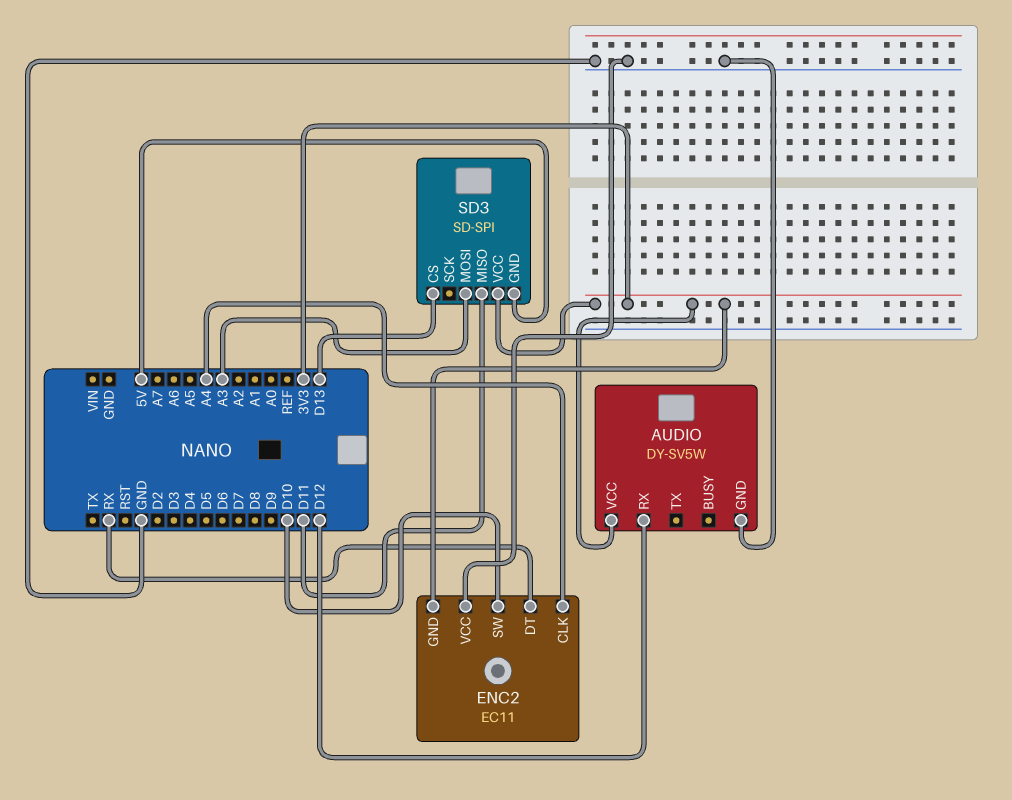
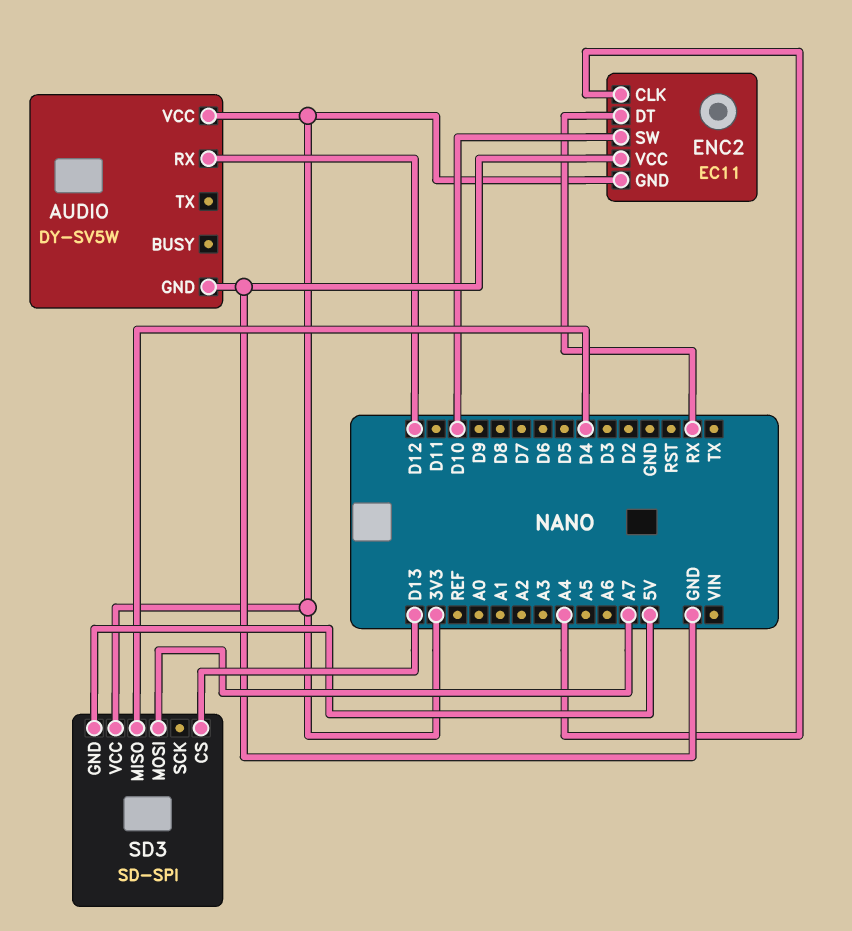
SD3 pin MISO: D11 -> D4
SD3 pin MOSI: A3 -> A7

